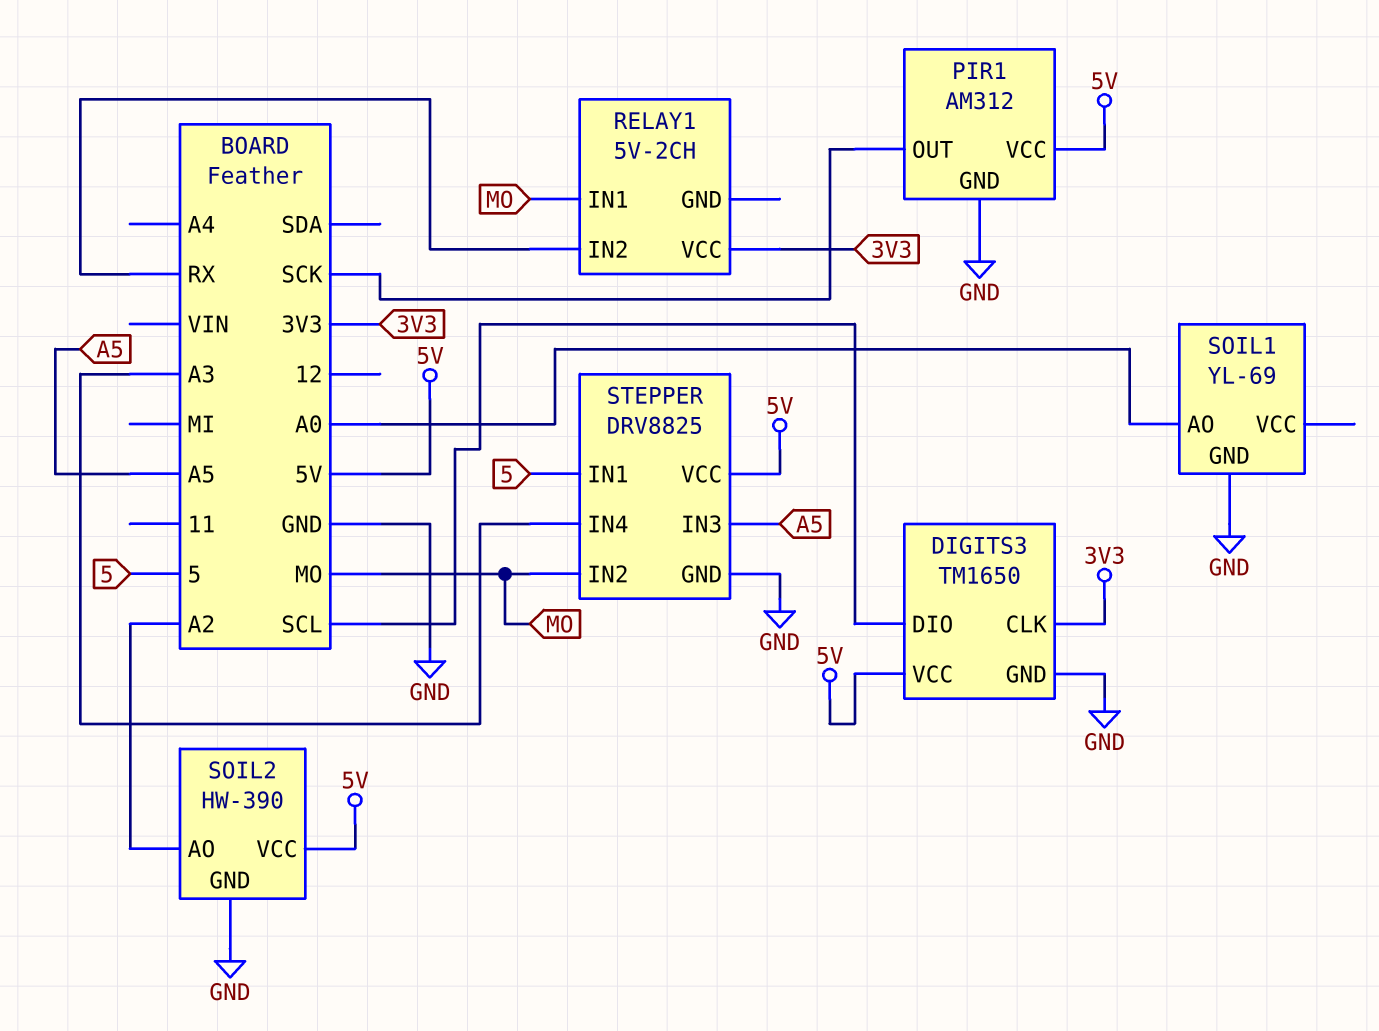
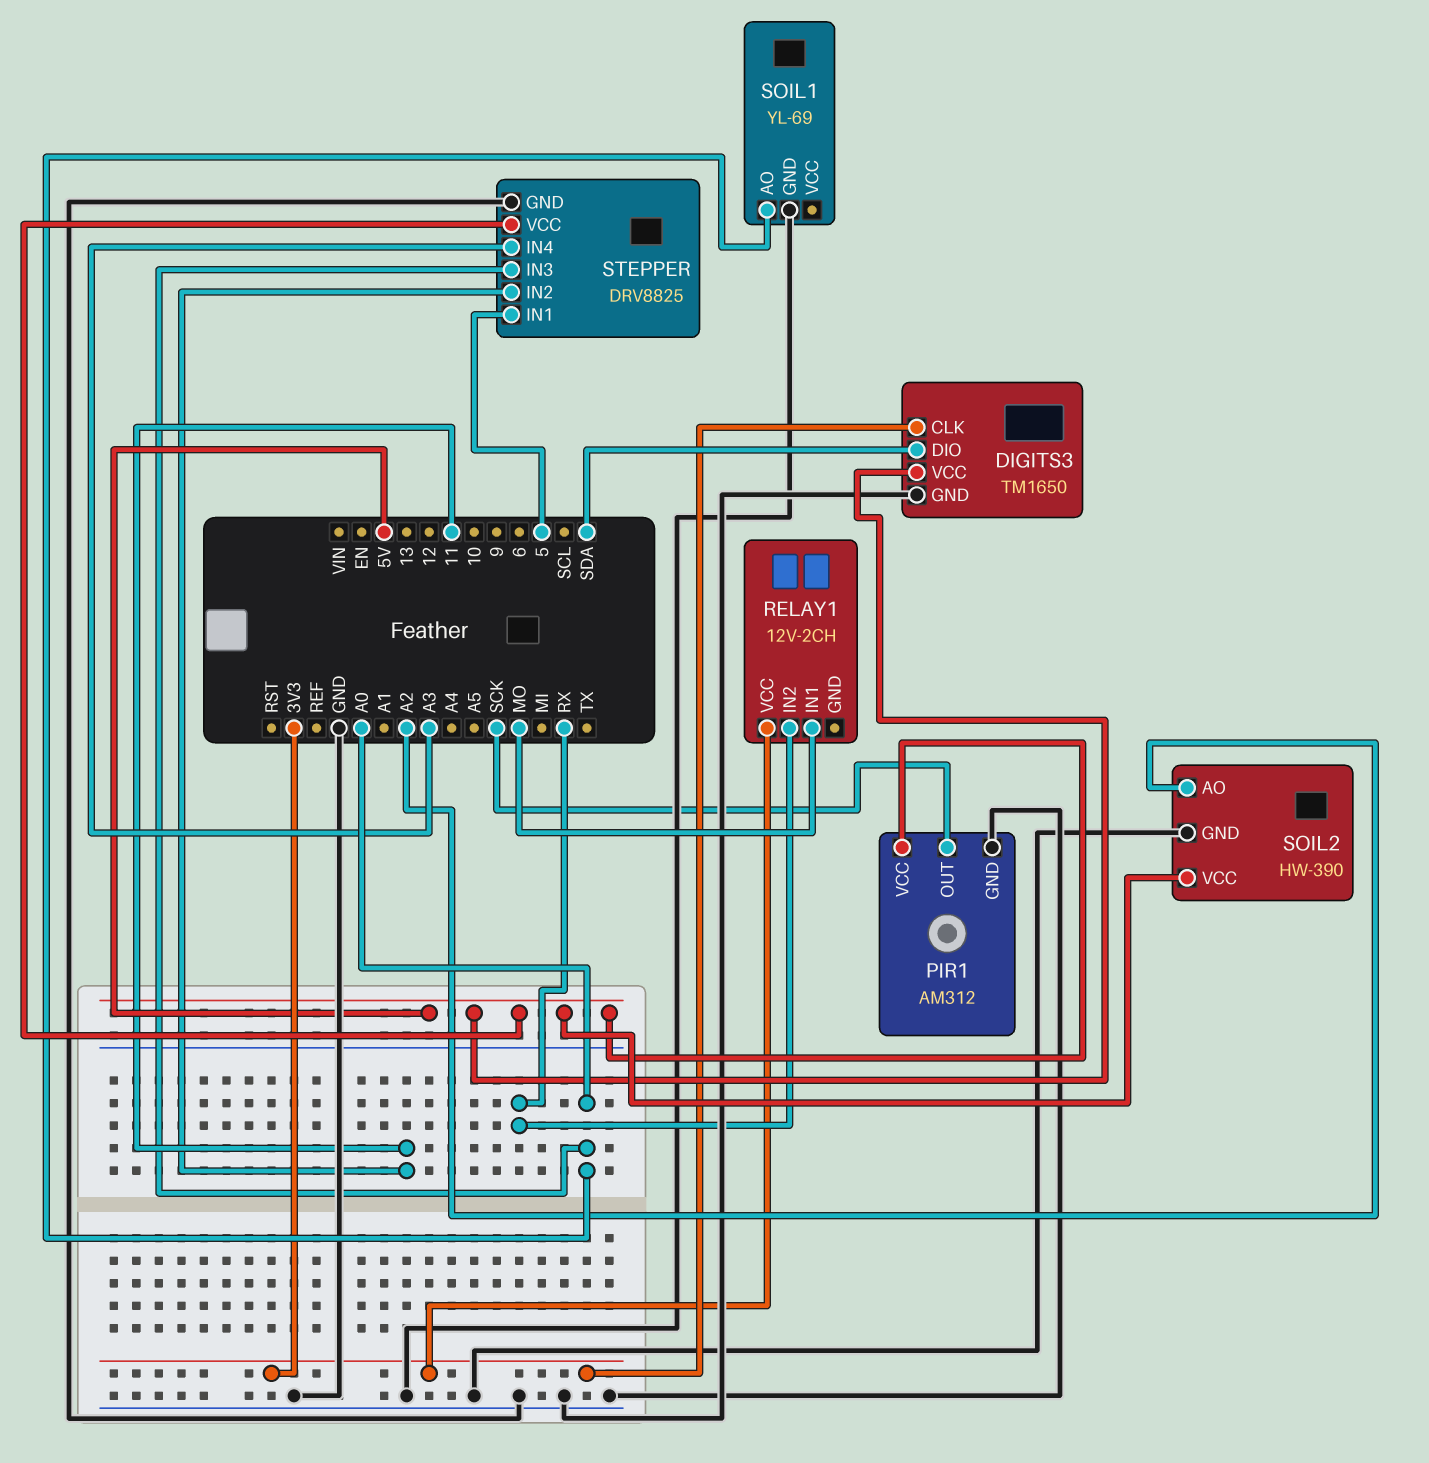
DIGITS3 pin DIO: SCL -> SDA
RELAY1: 5V-2CH -> 12V-2CH
STEPPER pin IN2: MO -> 11
STEPPER pin IN3: A5 -> A0

